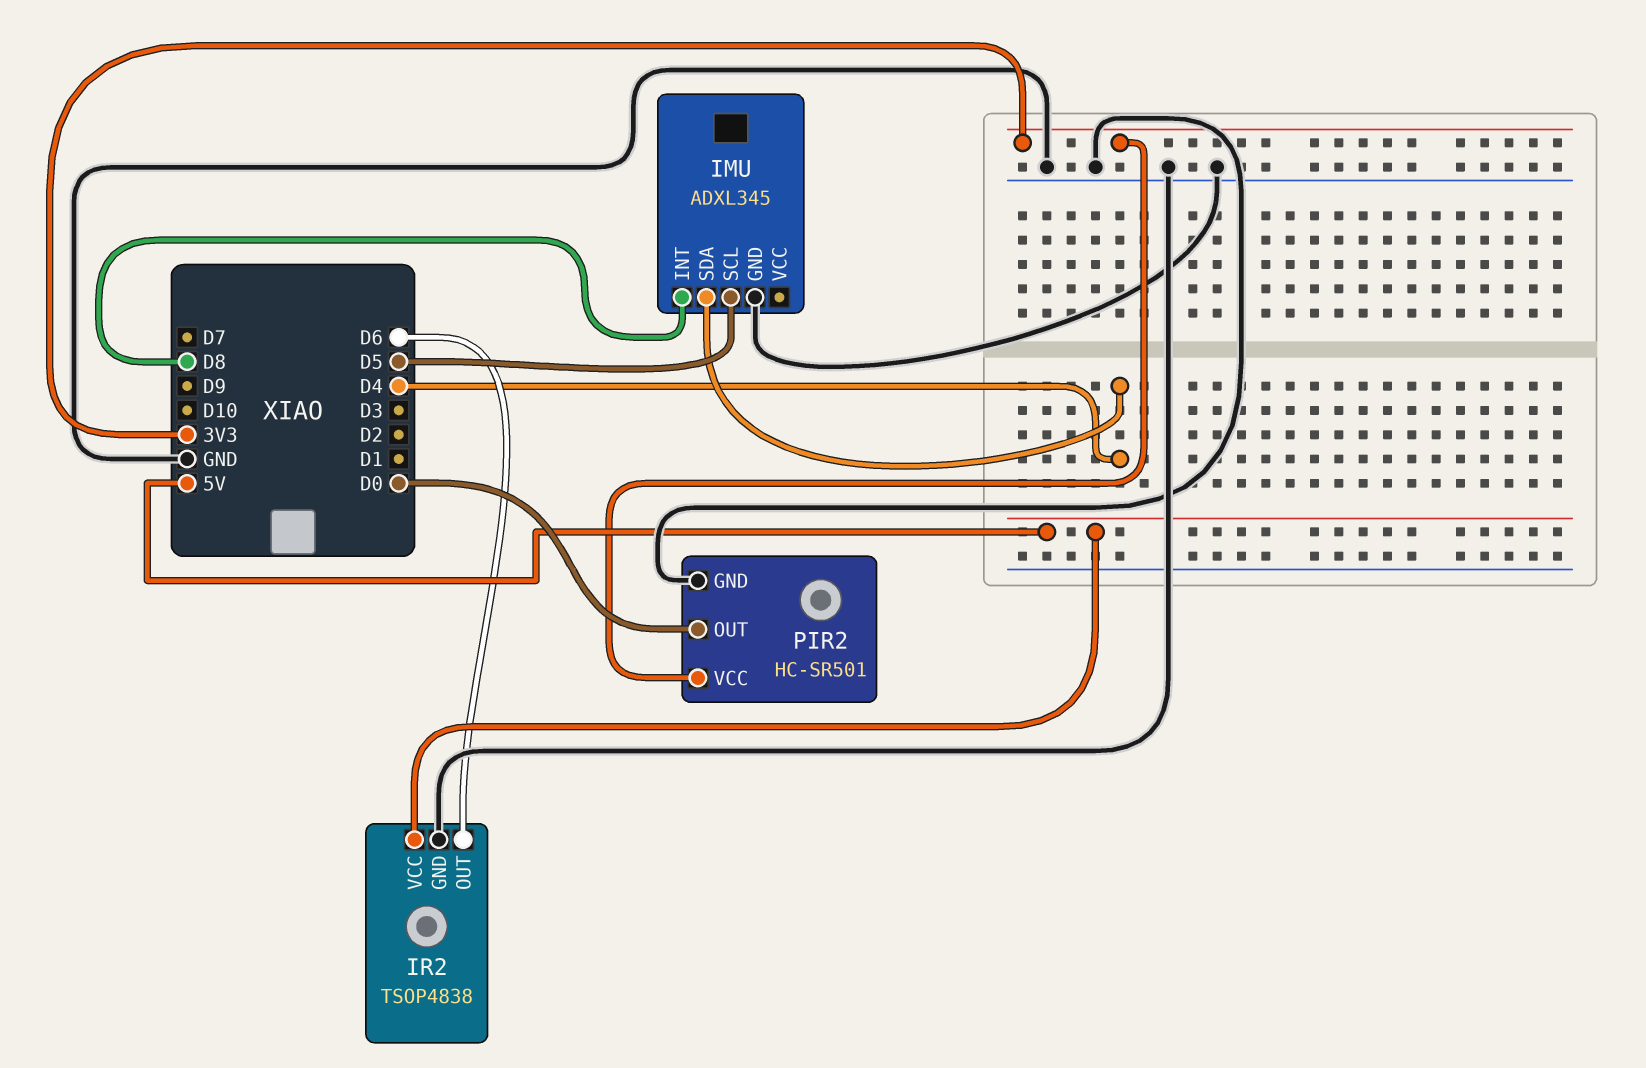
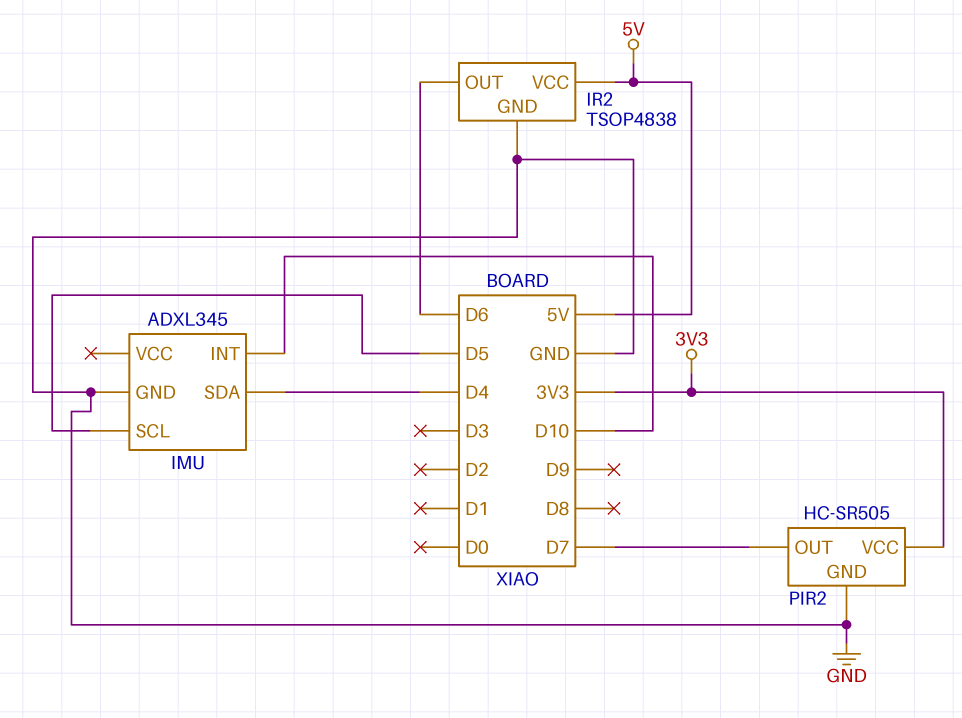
IMU pin INT: D8 -> D10
PIR2: HC-SR501 -> HC-SR505
PIR2 pin OUT: D0 -> D7

